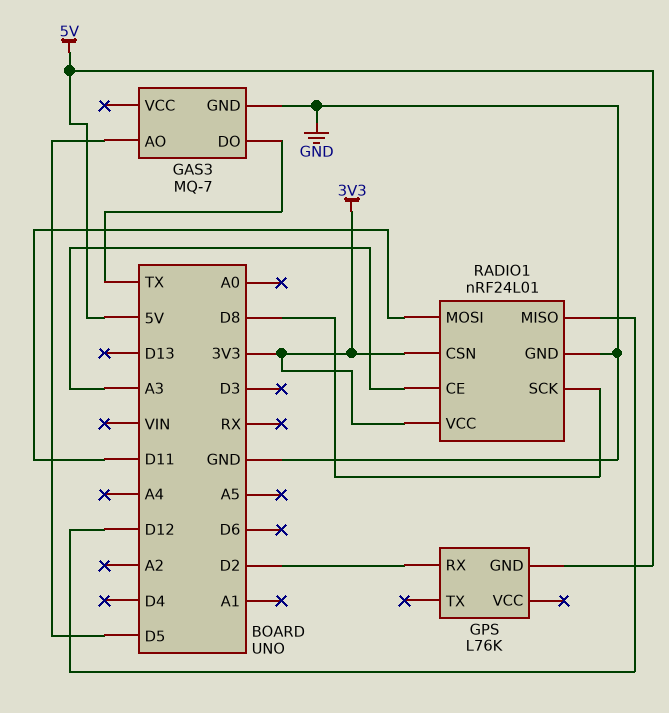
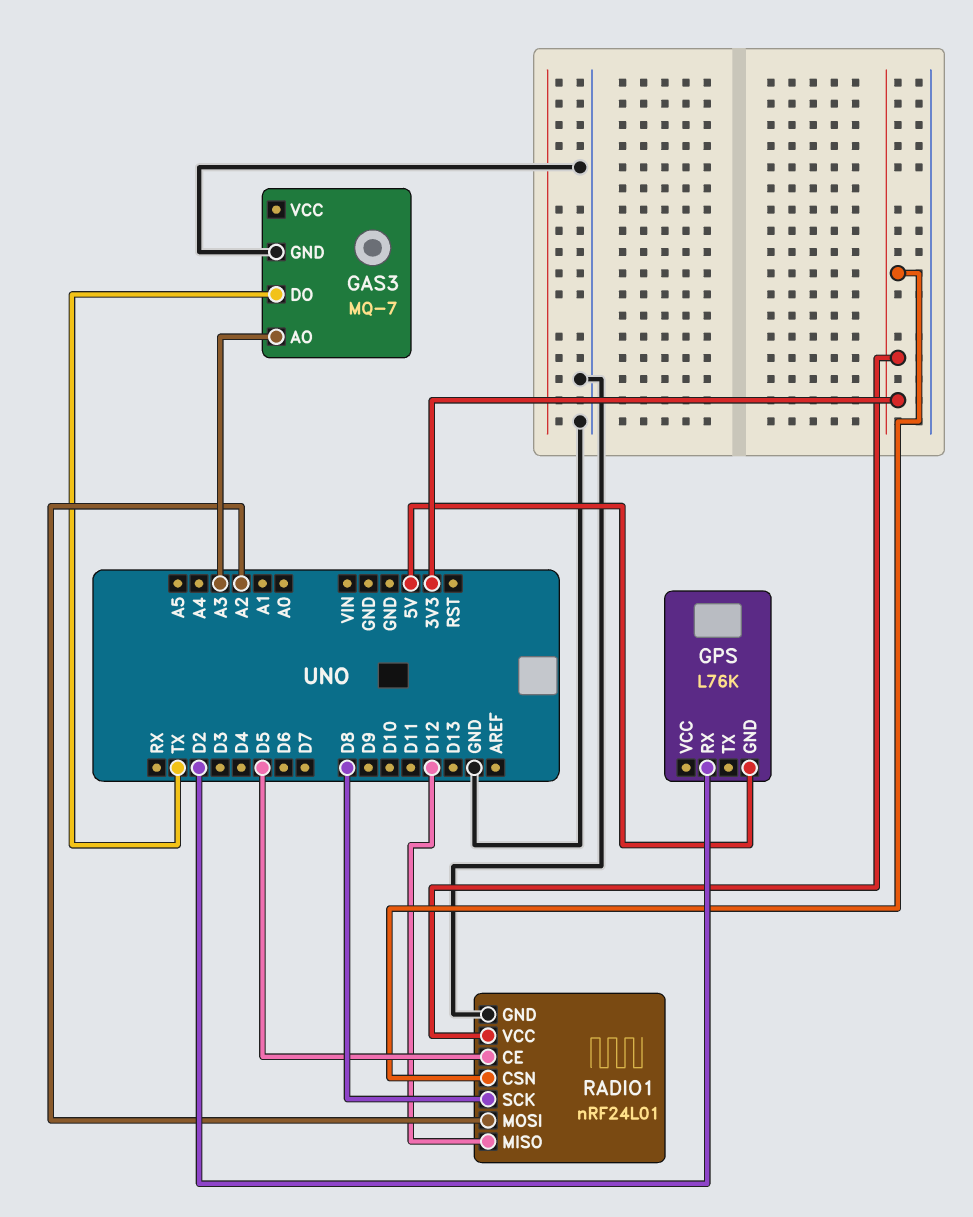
GAS3 pin AO: D5 -> A3
RADIO1 pin CE: A3 -> D5
RADIO1 pin MOSI: D11 -> A2

